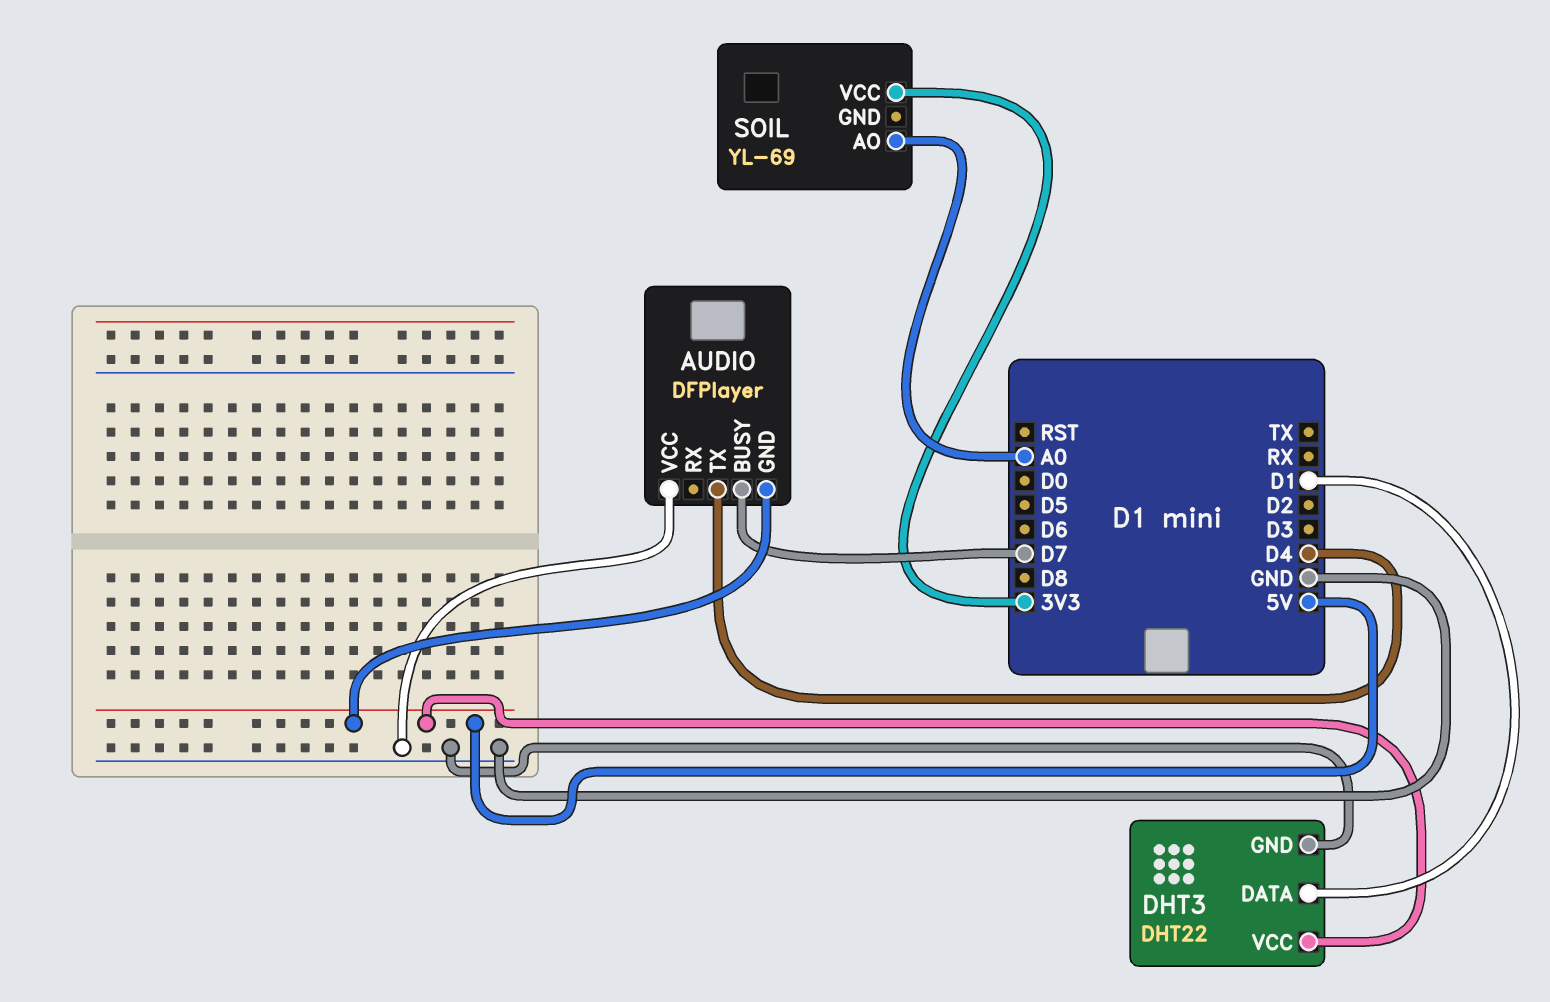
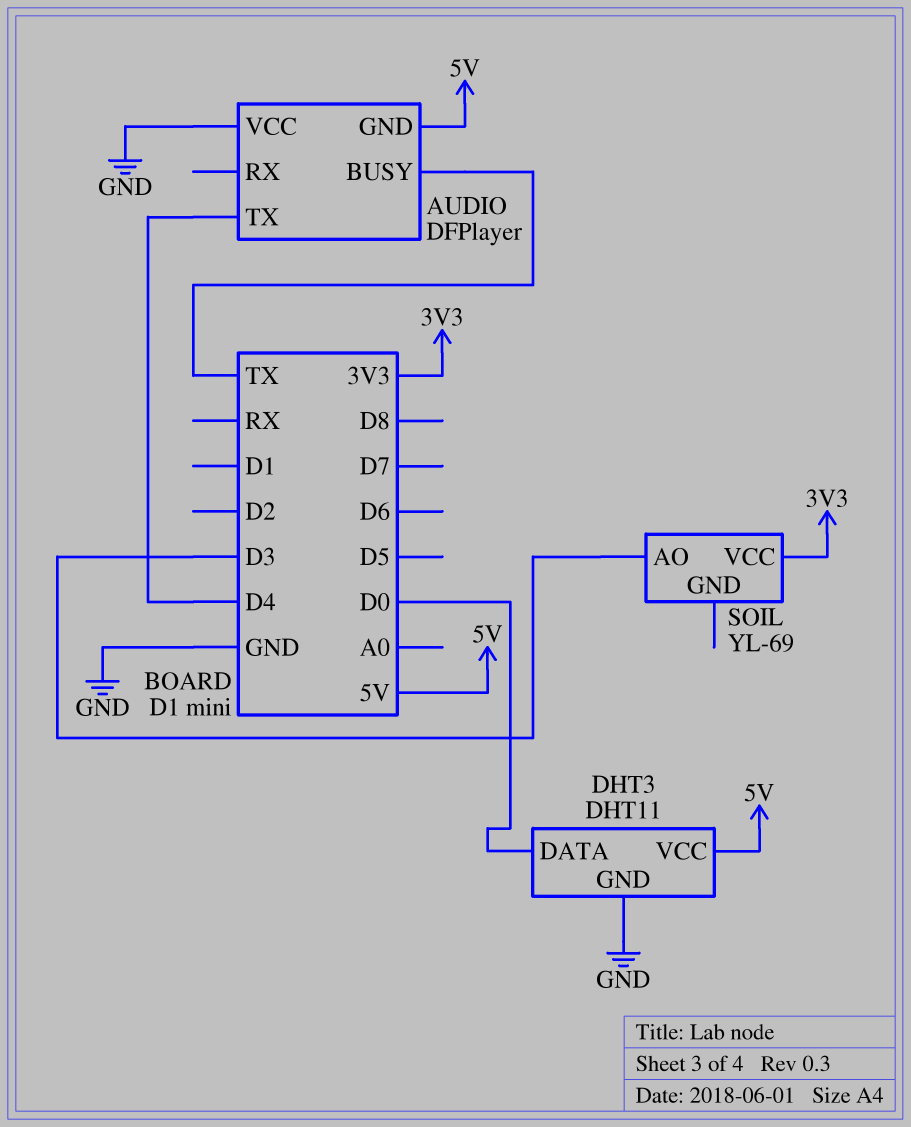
AUDIO pin BUSY: D7 -> TX
DHT3: DHT22 -> DHT11
DHT3 pin DATA: D1 -> D0
SOIL pin AO: A0 -> D3

